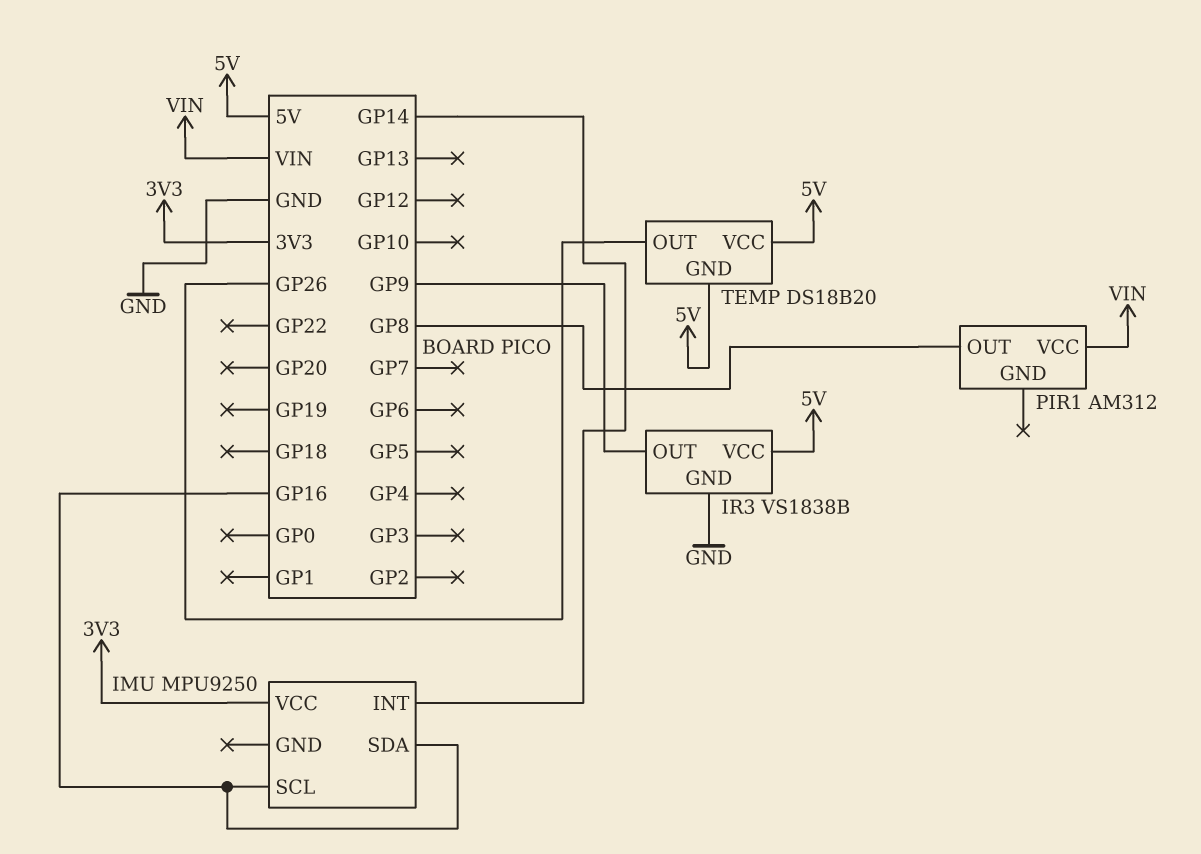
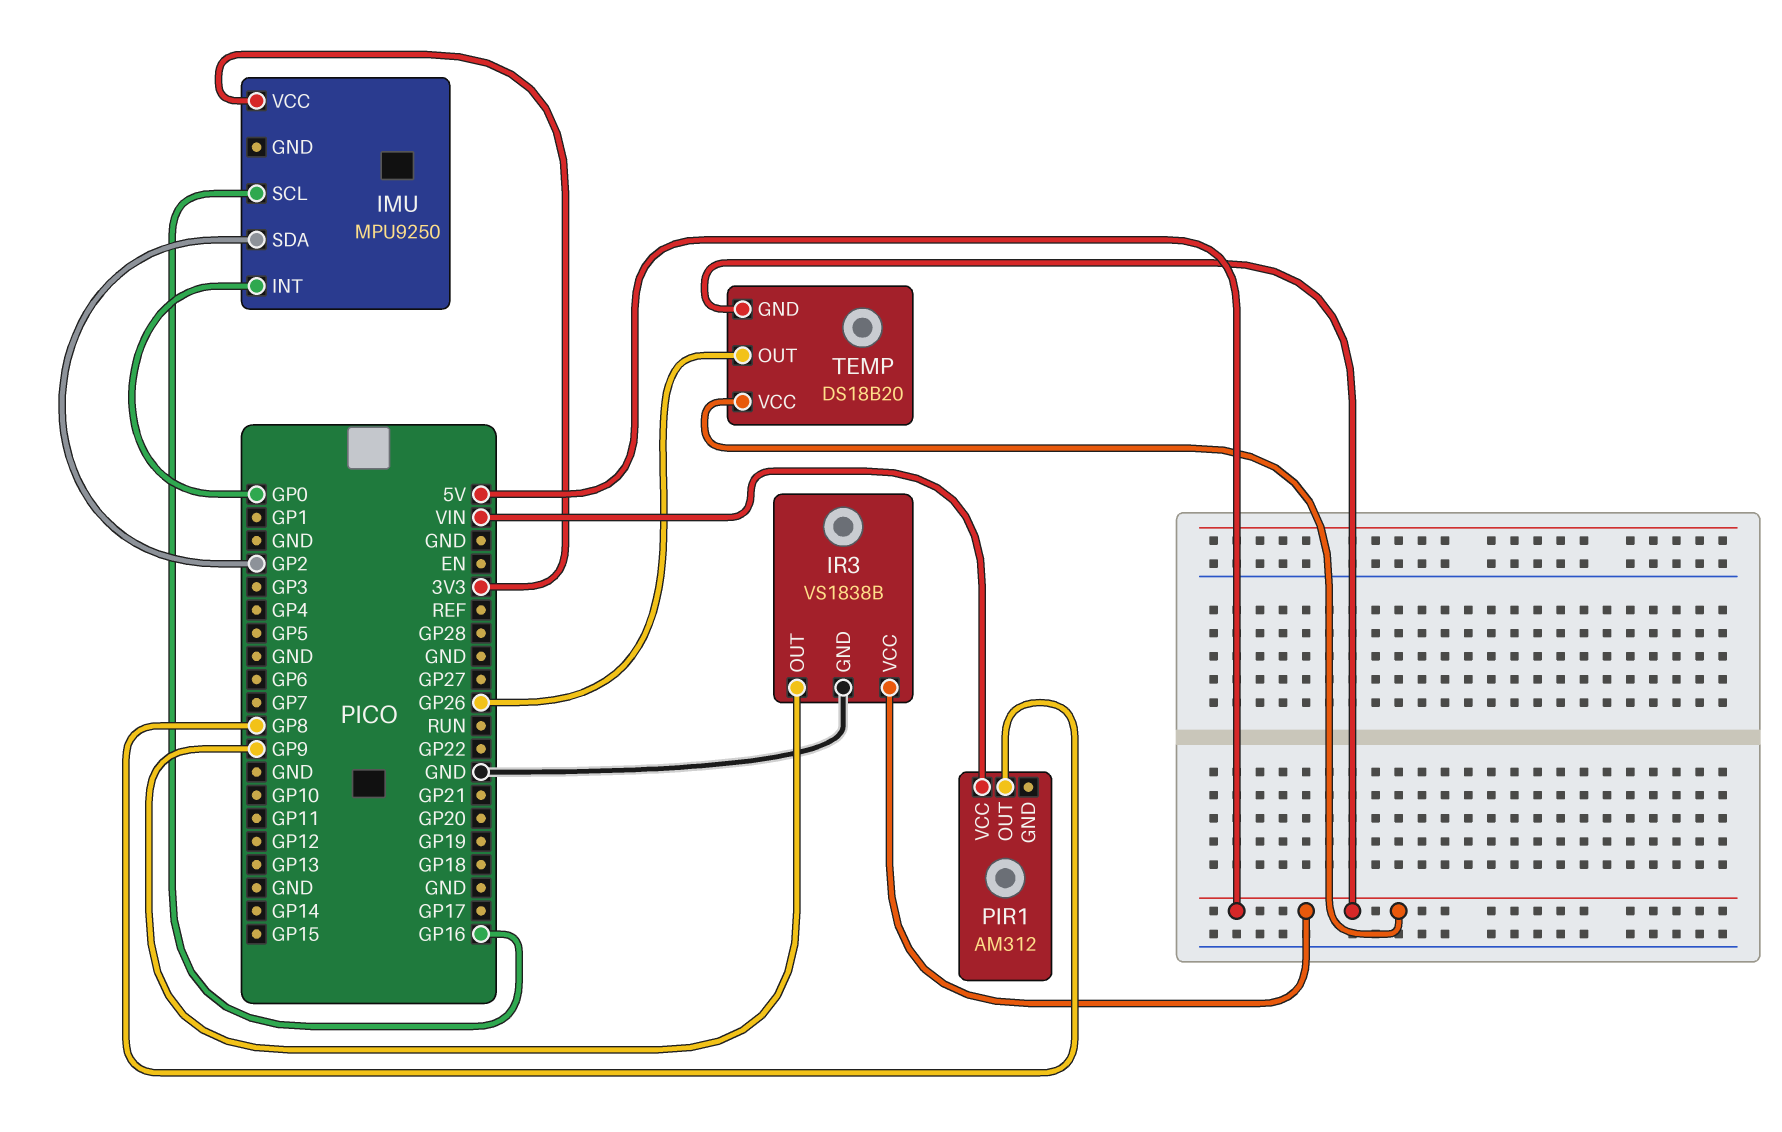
IMU pin INT: GP14 -> GP0
IMU pin SDA: GP16 -> GP2

